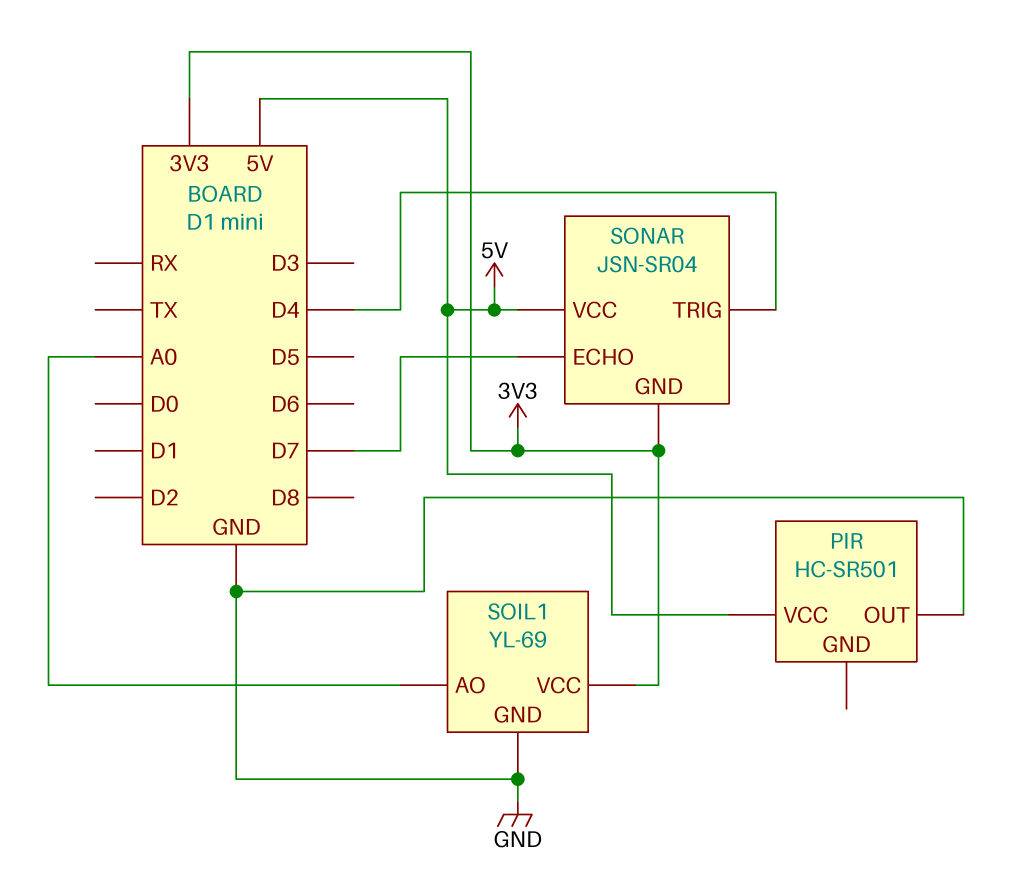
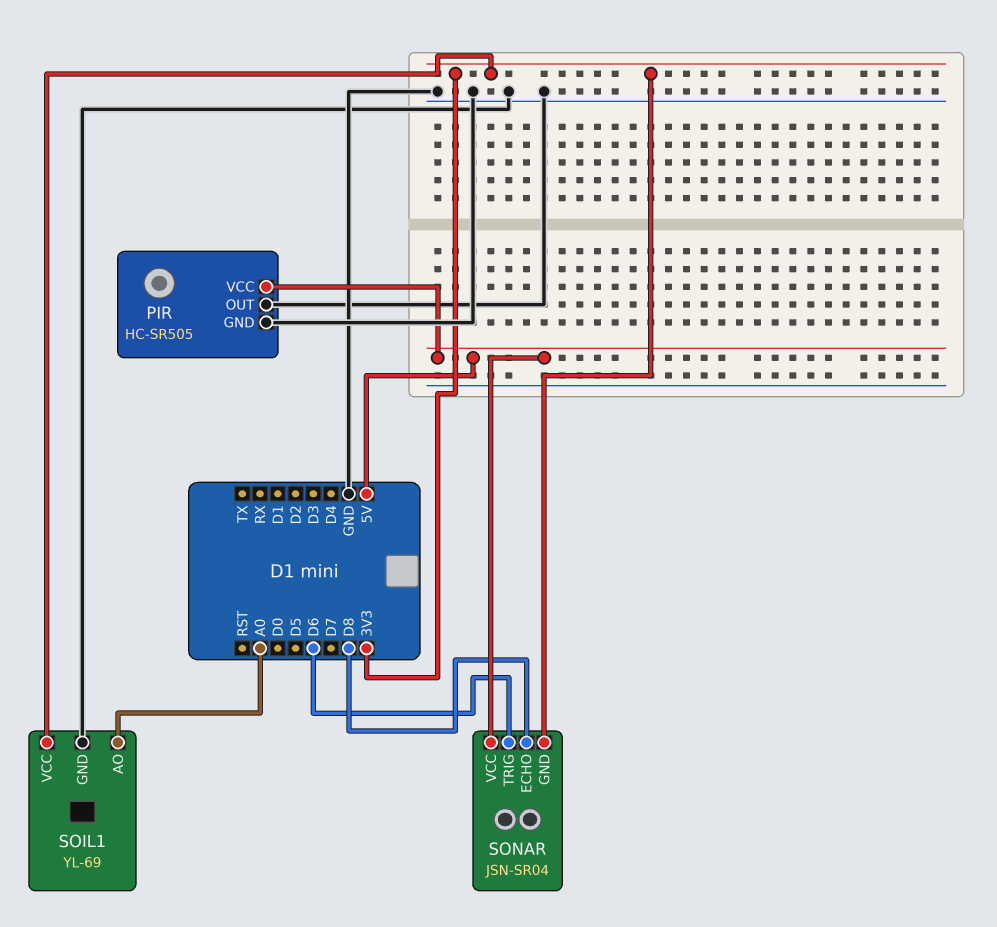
PIR: HC-SR501 -> HC-SR505
PIR pin GND: none -> GND
SONAR pin ECHO: D7 -> D8
SONAR pin TRIG: D4 -> D6

